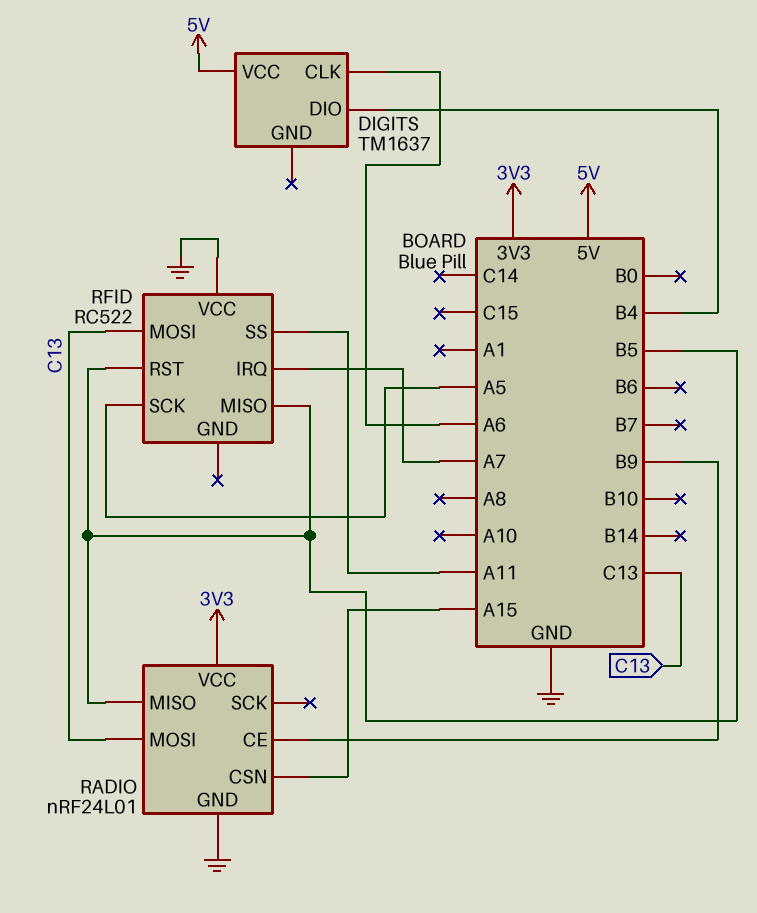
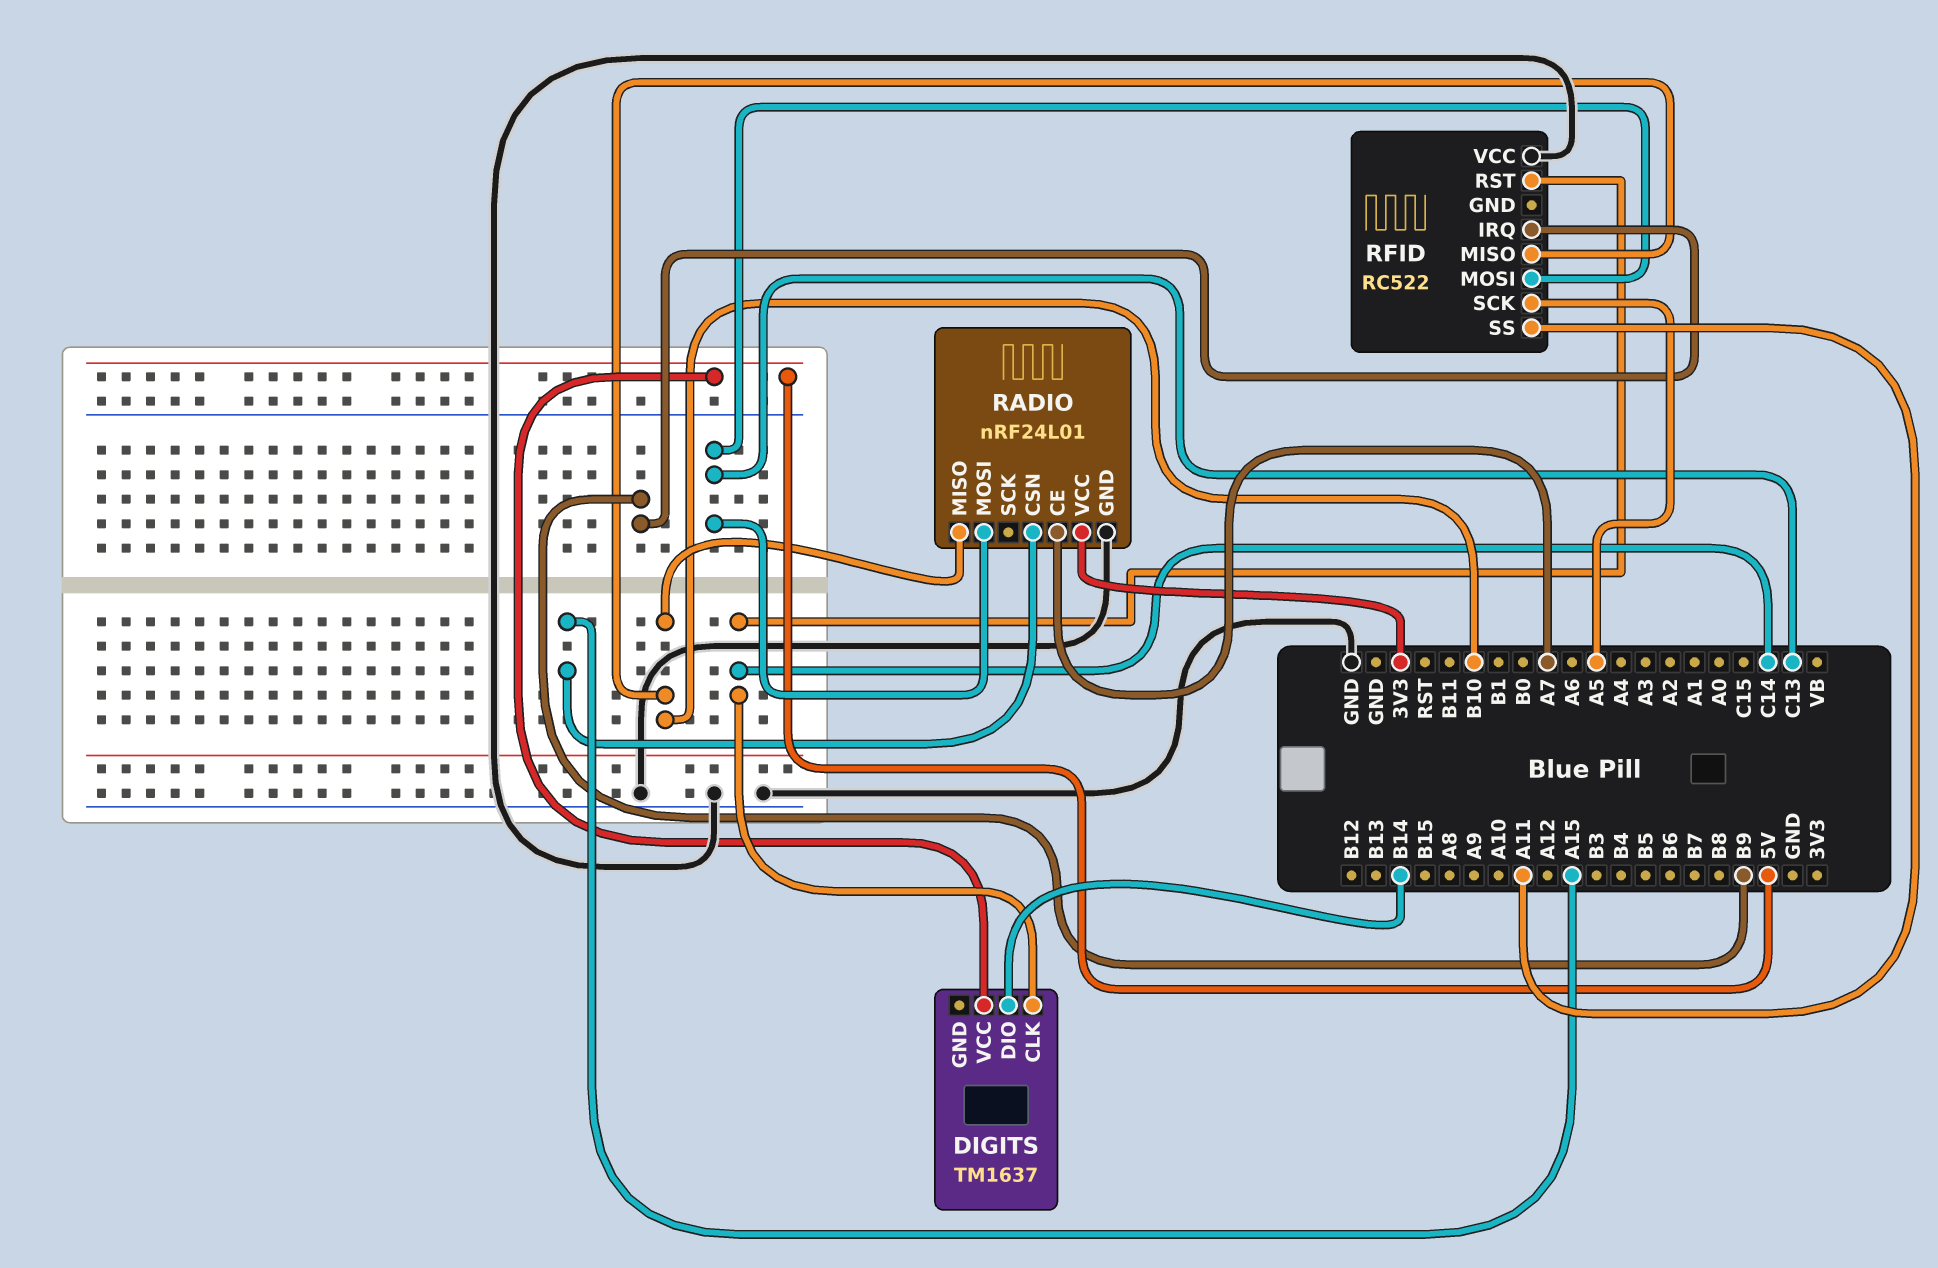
DIGITS pin CLK: A6 -> C14
DIGITS pin DIO: B4 -> B14
RADIO pin CE: B9 -> A7
RADIO pin MISO: B5 -> B10
RFID pin IRQ: A7 -> B9
RFID pin MISO: B5 -> B10
RFID pin RST: B5 -> C14

